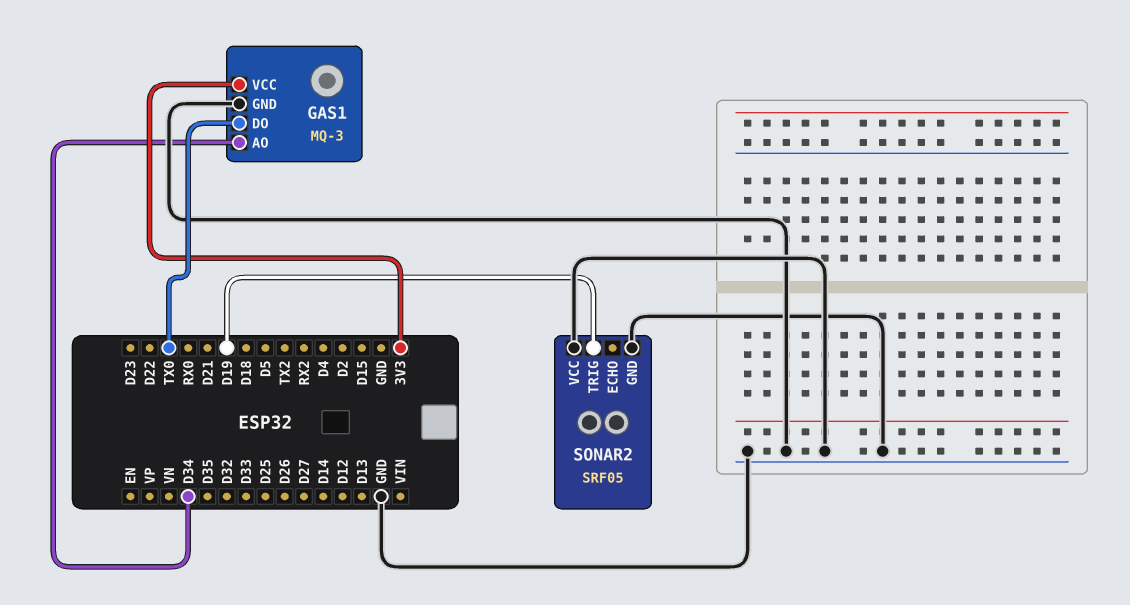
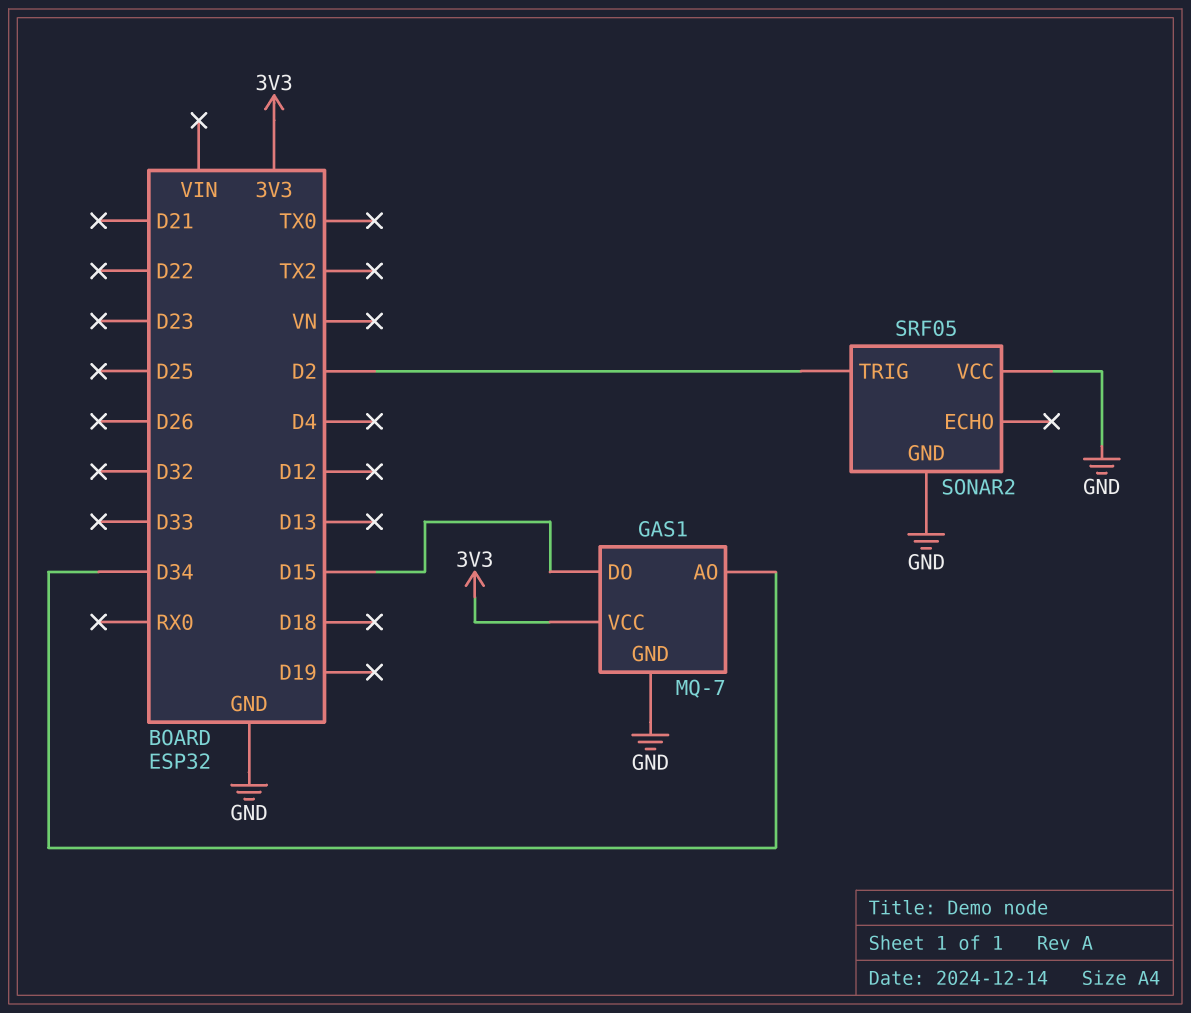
GAS1: MQ-3 -> MQ-7
GAS1 pin DO: TX0 -> D15
SONAR2 pin TRIG: D19 -> D2

